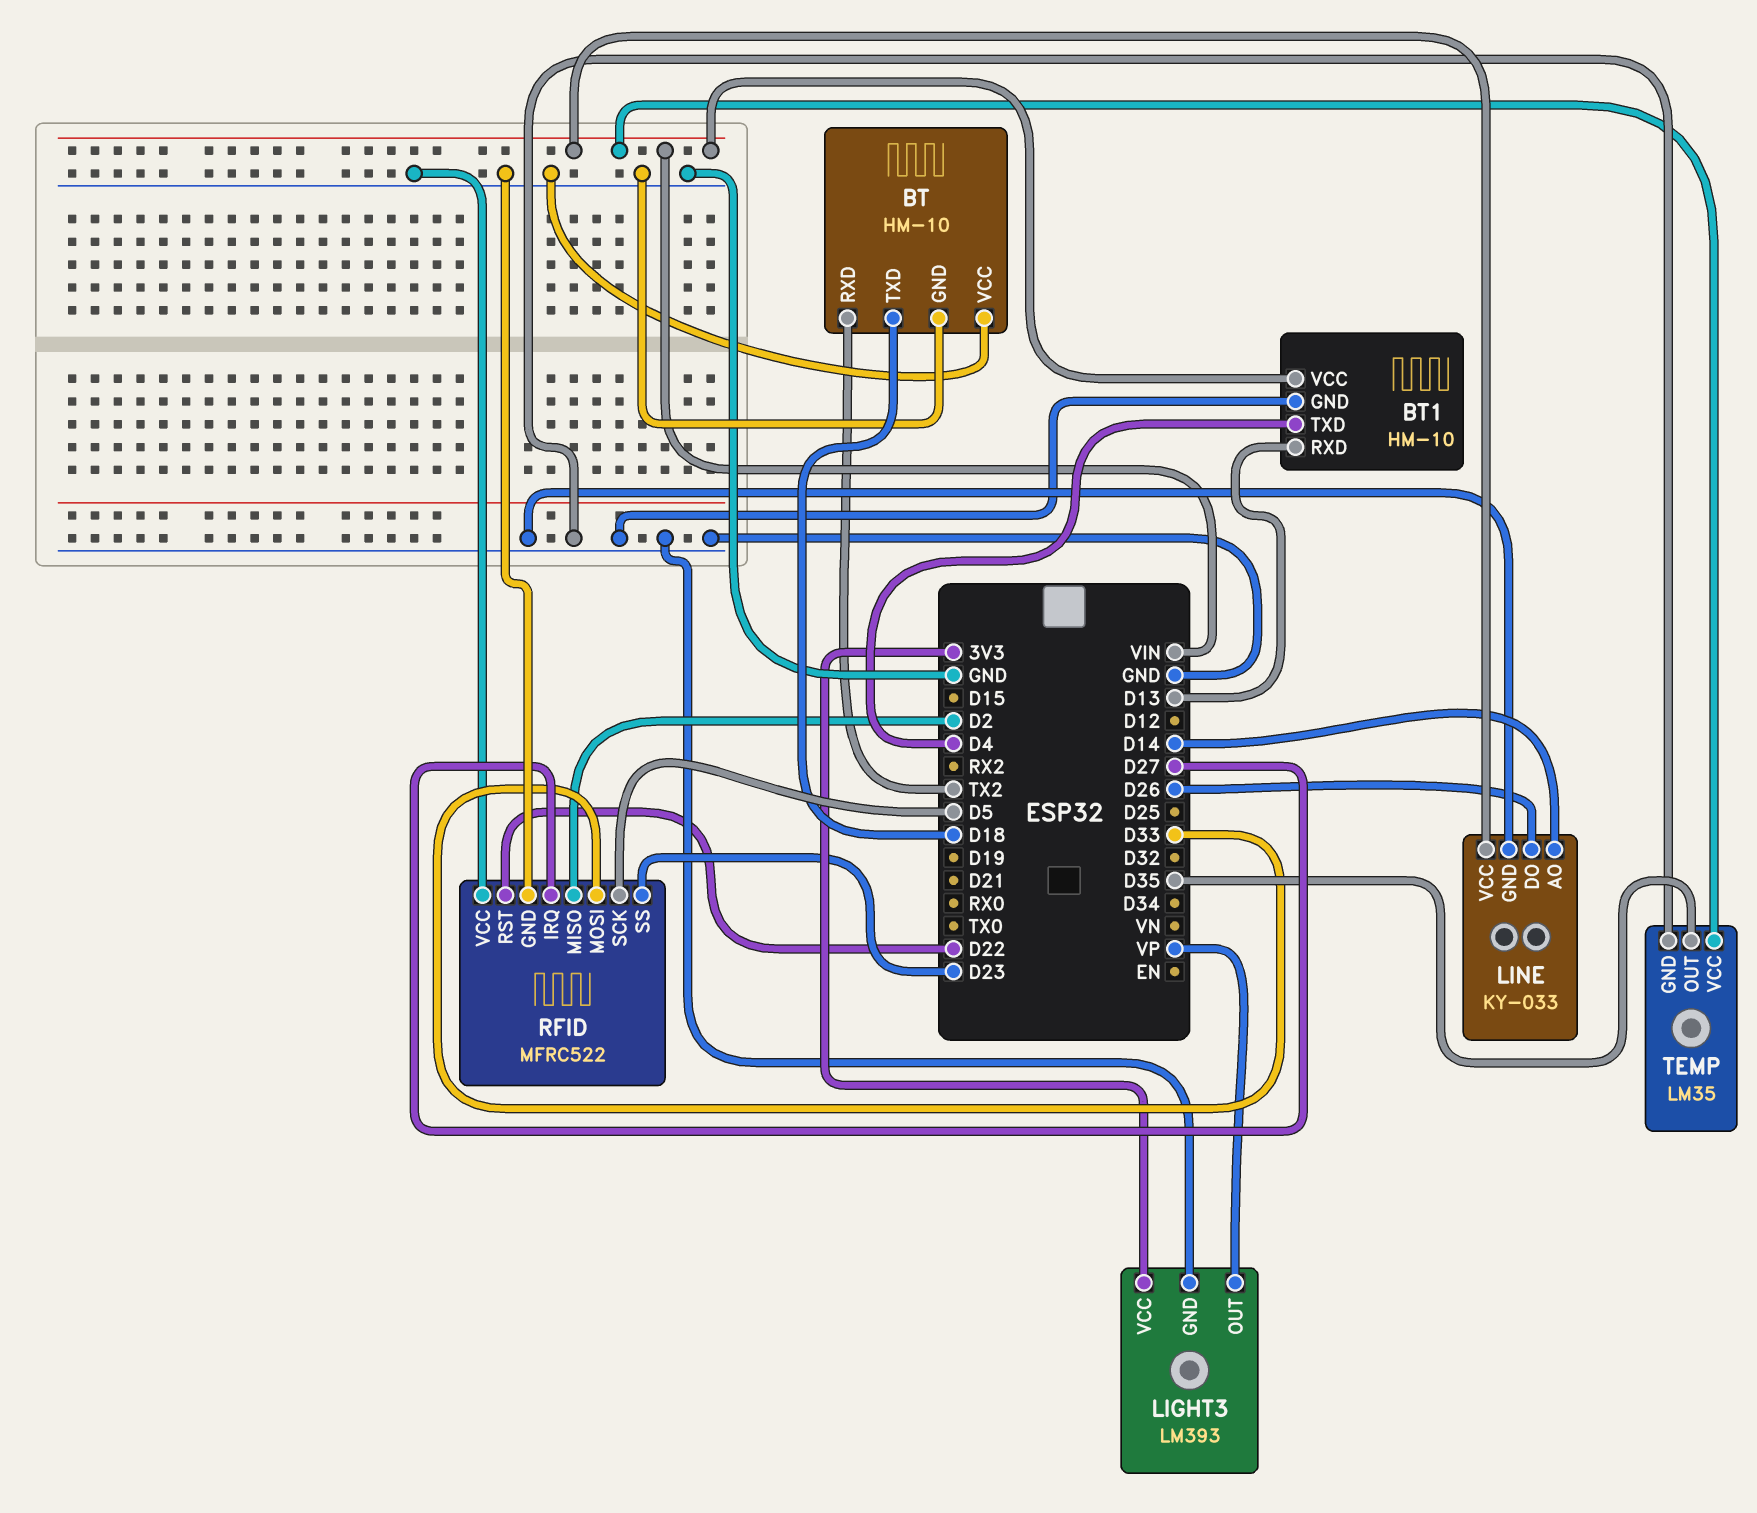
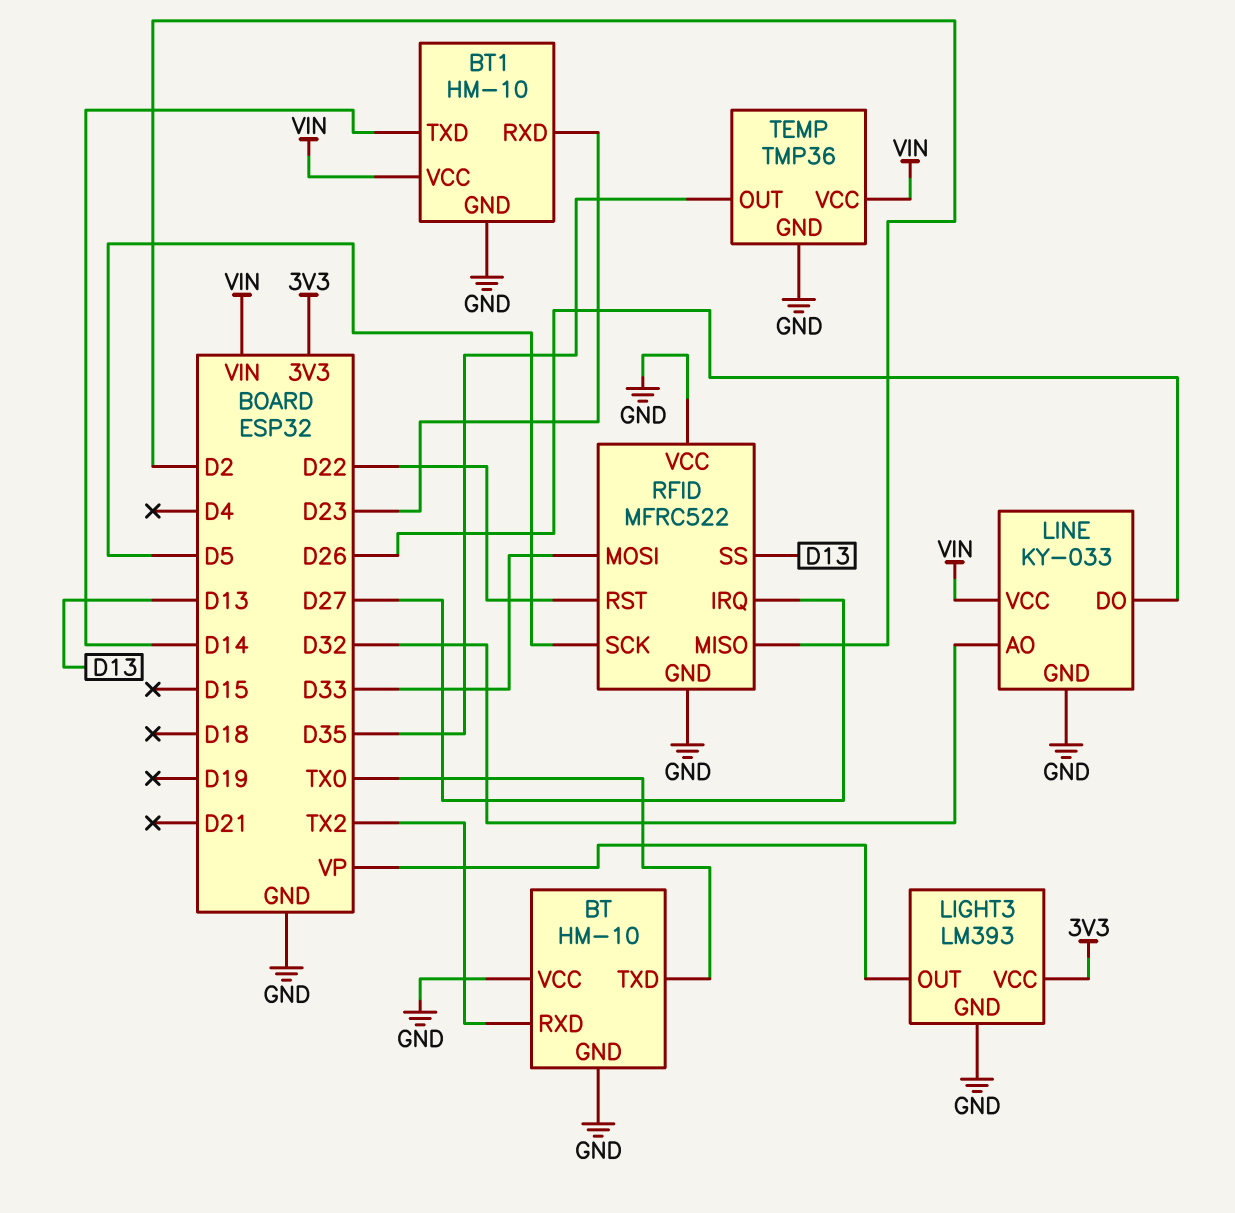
BT pin TXD: D18 -> TX0
BT1 pin RXD: D13 -> D23
BT1 pin TXD: D4 -> D14
LINE pin AO: D14 -> D32
RFID pin SS: D23 -> D13
TEMP: LM35 -> TMP36

